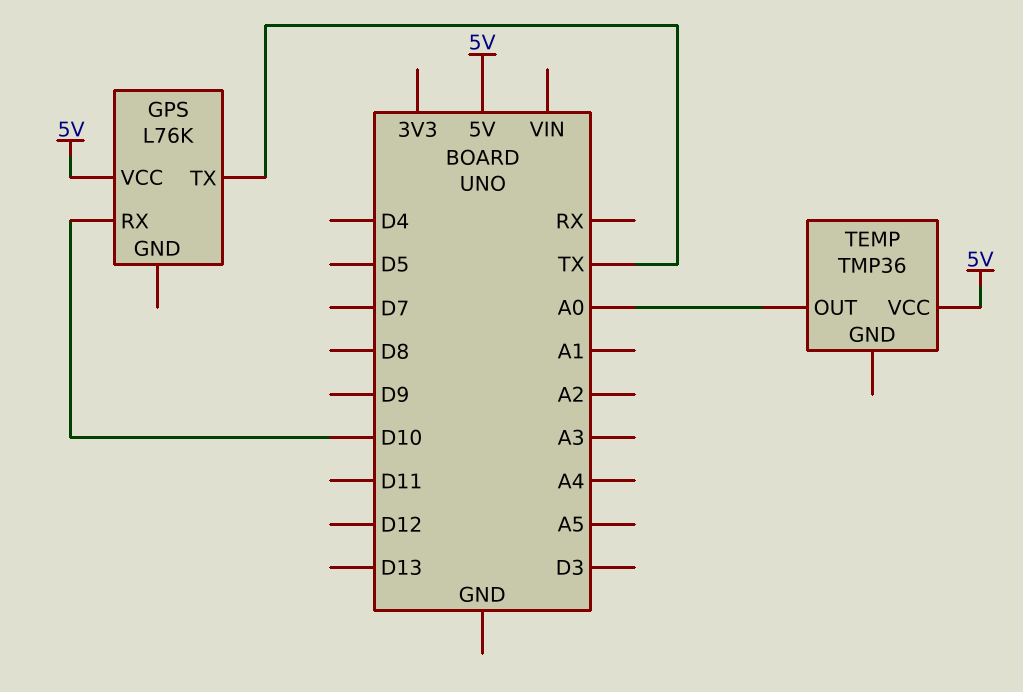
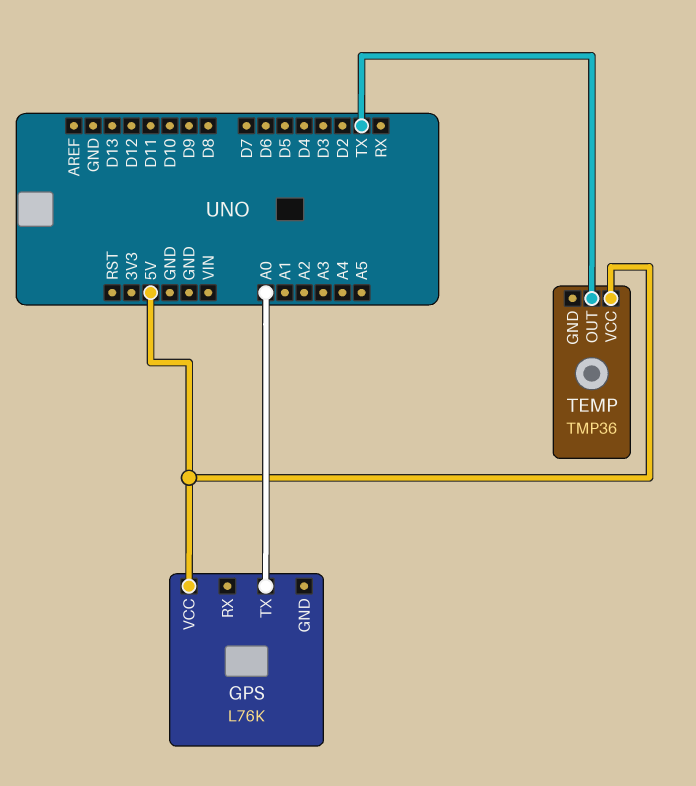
GPS pin RX: D10 -> none
GPS pin TX: TX -> A0
TEMP pin OUT: A0 -> TX

